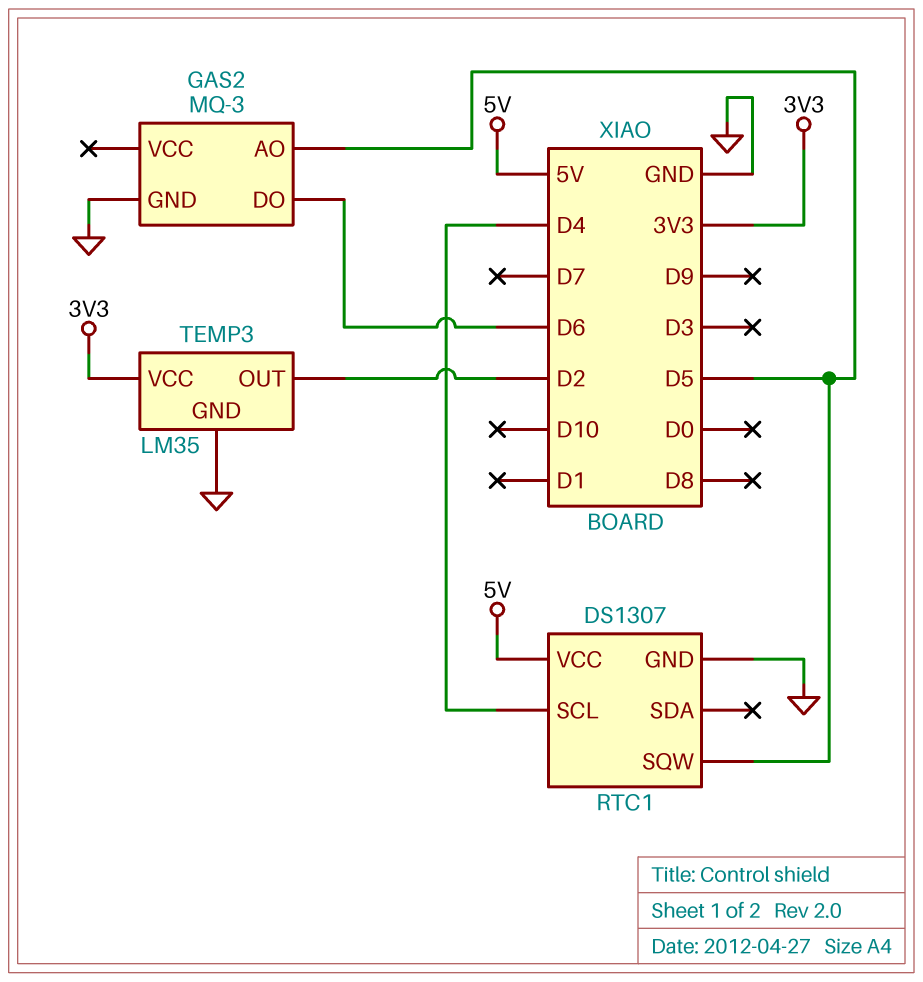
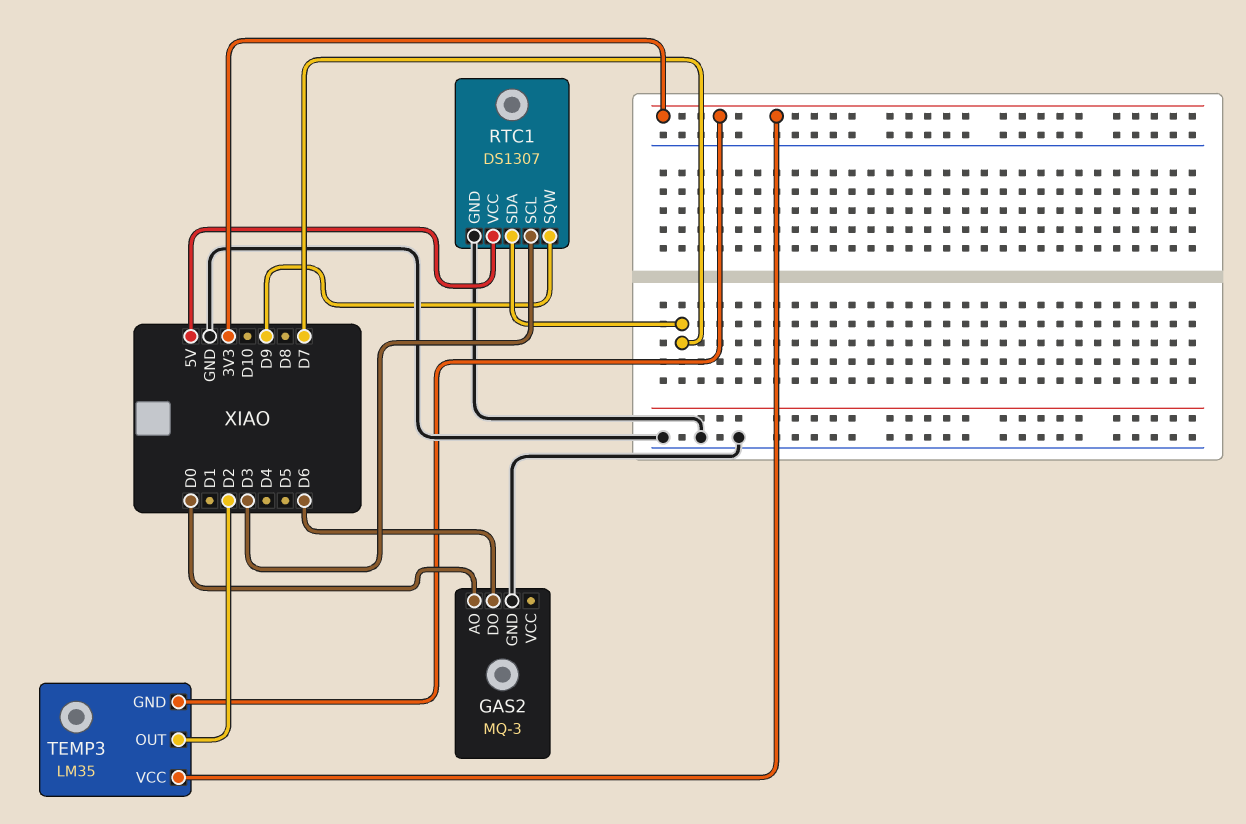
GAS2 pin AO: D5 -> D0
RTC1 pin SCL: D4 -> D3
RTC1 pin SDA: none -> D7
RTC1 pin SQW: D5 -> D9
TEMP3 pin GND: GND -> 3V3

